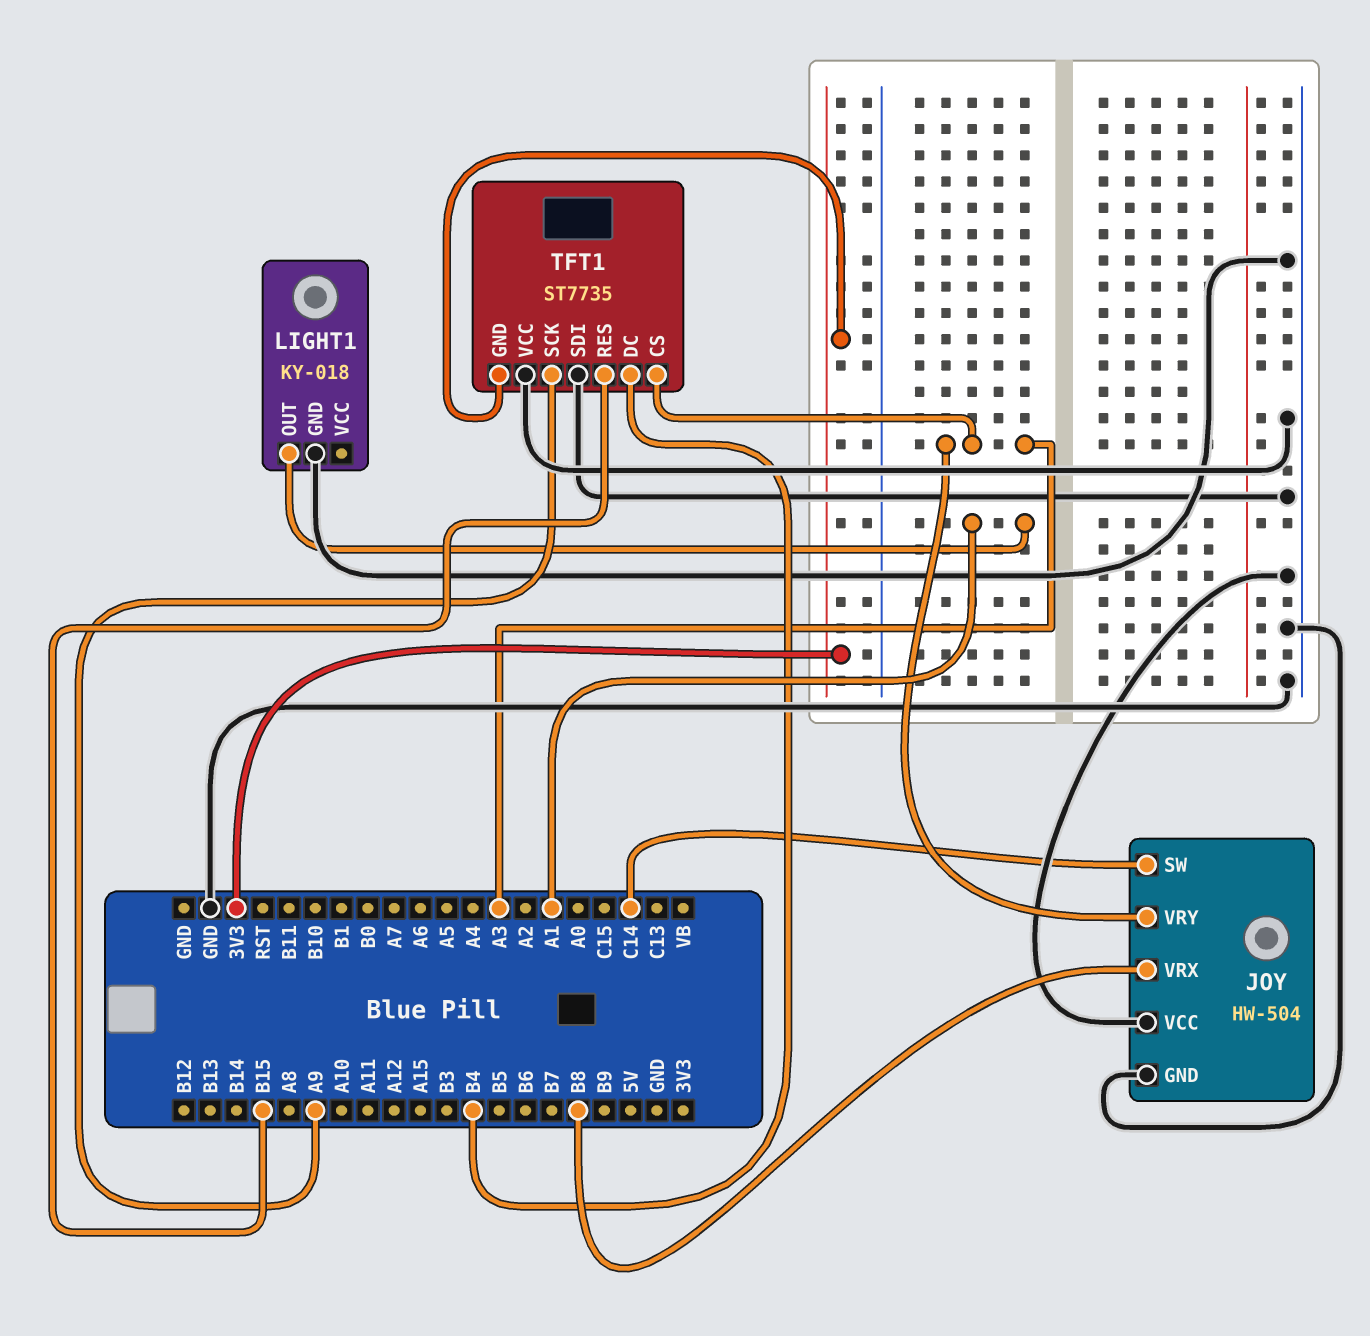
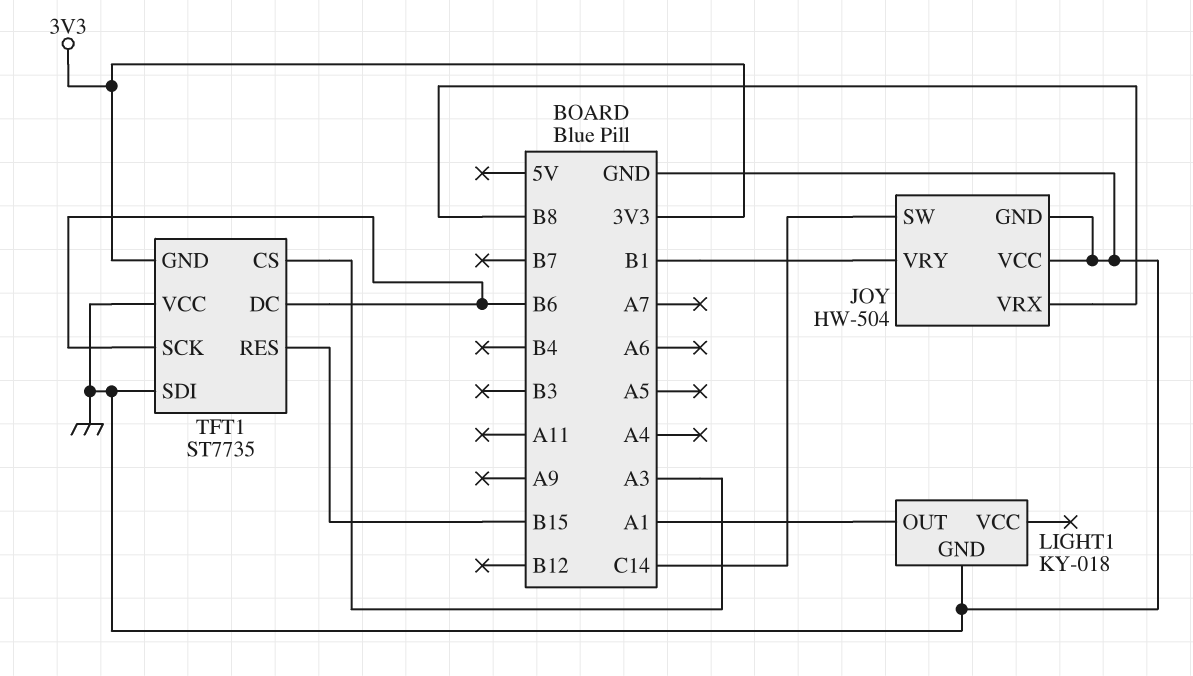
JOY pin VRY: A3 -> B1
TFT1 pin DC: B4 -> B6
TFT1 pin SCK: A9 -> B6

